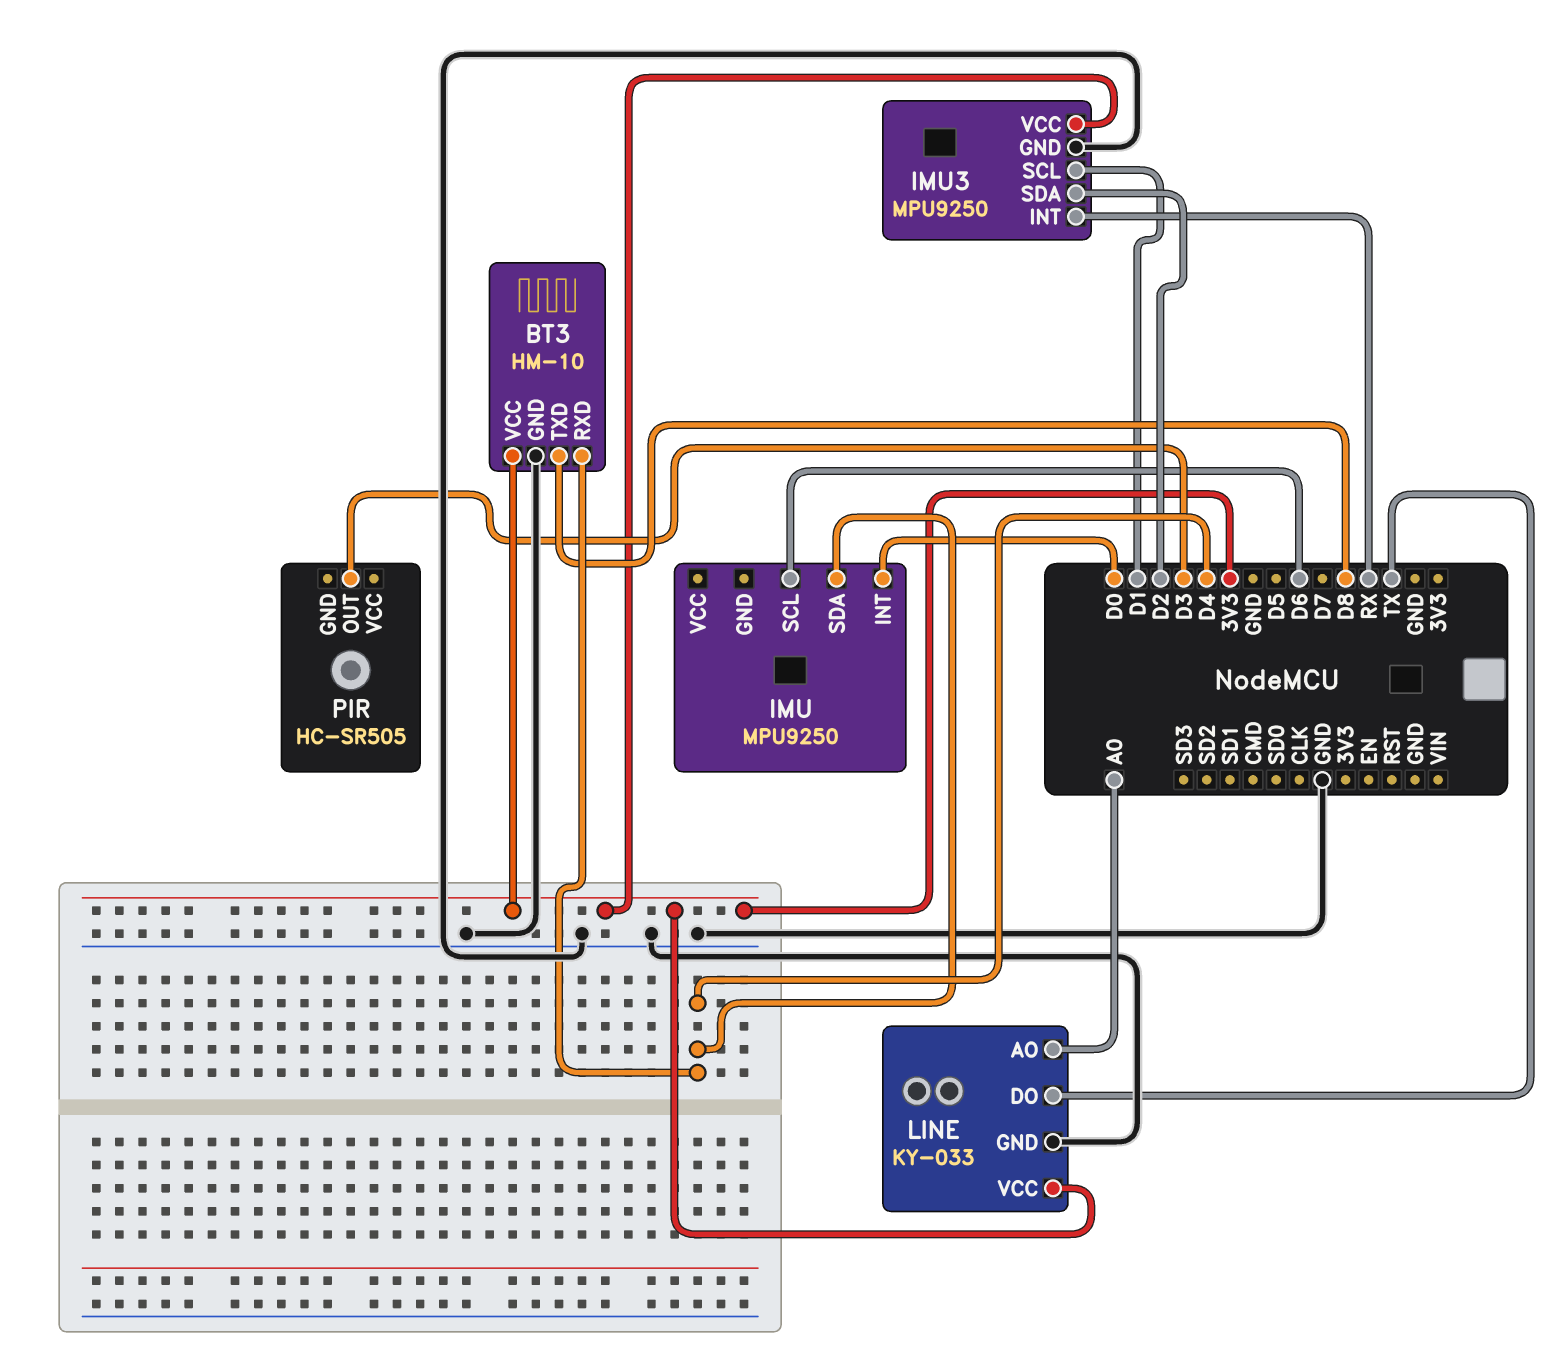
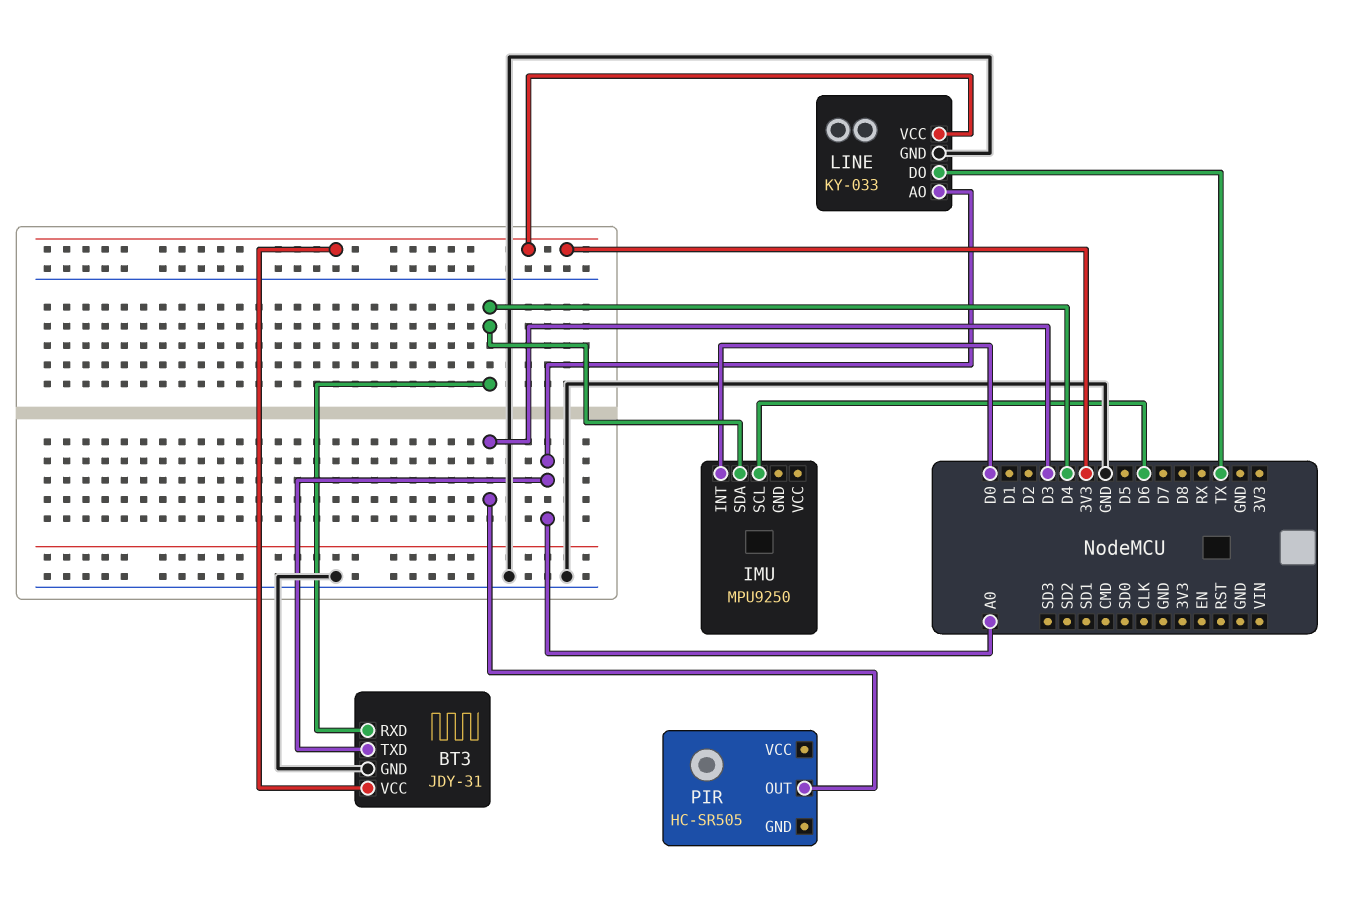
BT3: HM-10 -> JDY-31
BT3 pin TXD: D8 -> A0
IMU3: MPU9250 -> none
IMU3 pin GND: GND -> none
IMU3 pin INT: RX -> none
IMU3 pin SCL: D1 -> none
IMU3 pin SDA: D2 -> none
IMU3 pin VCC: 3V3 -> none

